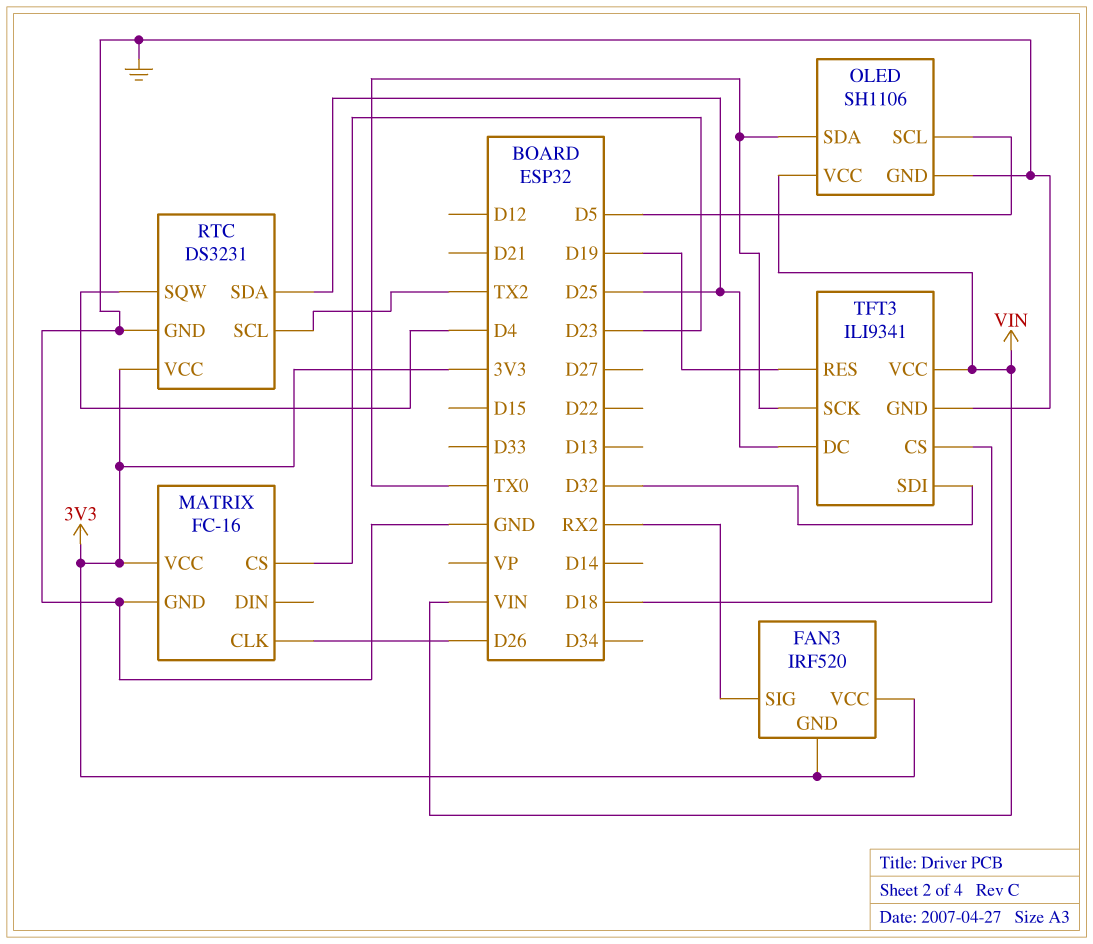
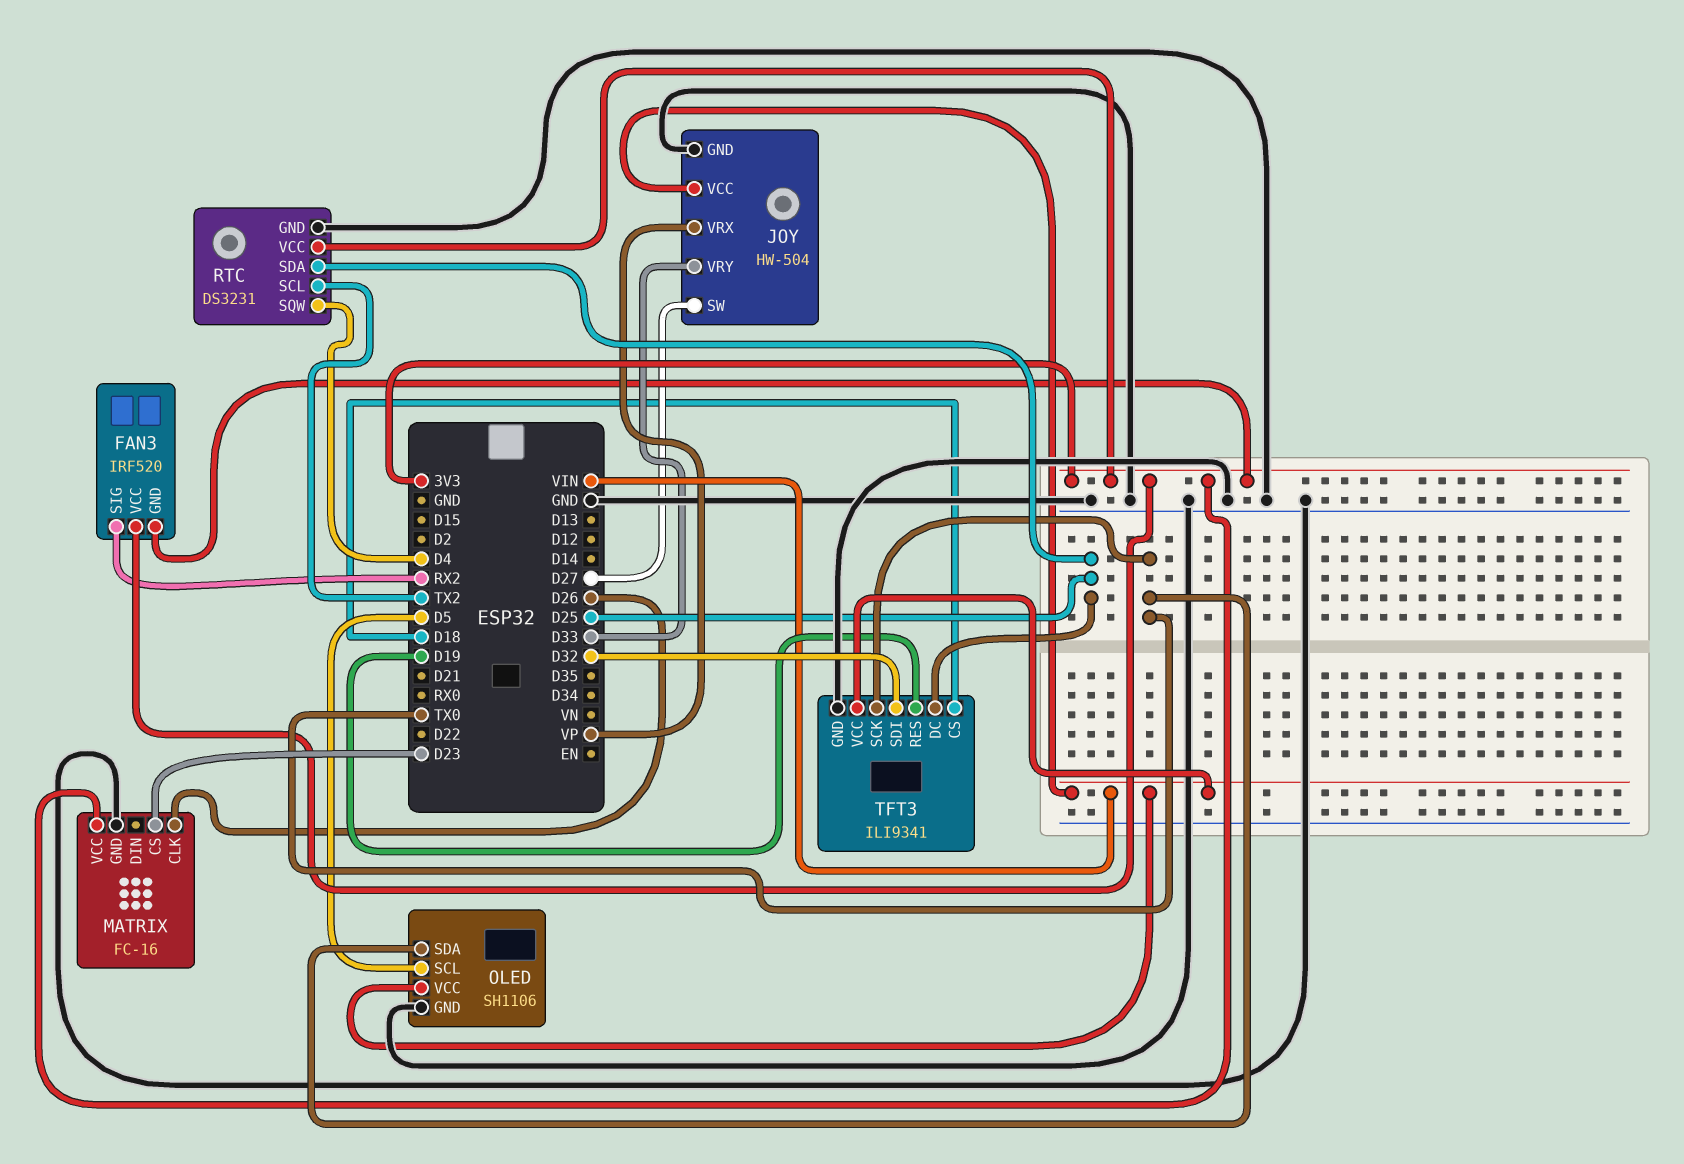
JOY: none -> HW-504
JOY pin GND: none -> GND
JOY pin SW: none -> D27
JOY pin VCC: none -> VIN
JOY pin VRX: none -> VP
JOY pin VRY: none -> D33

